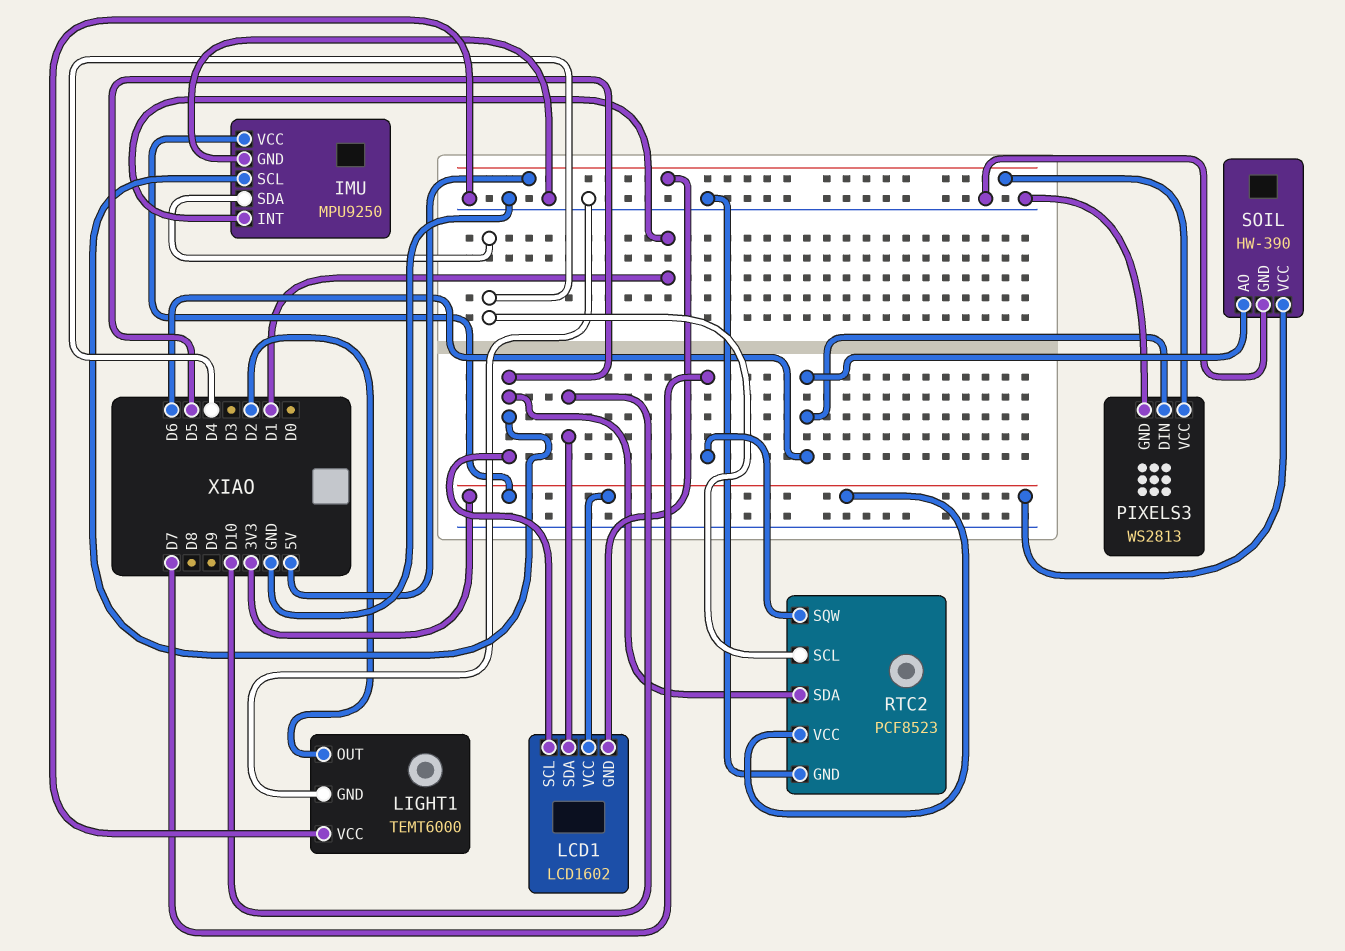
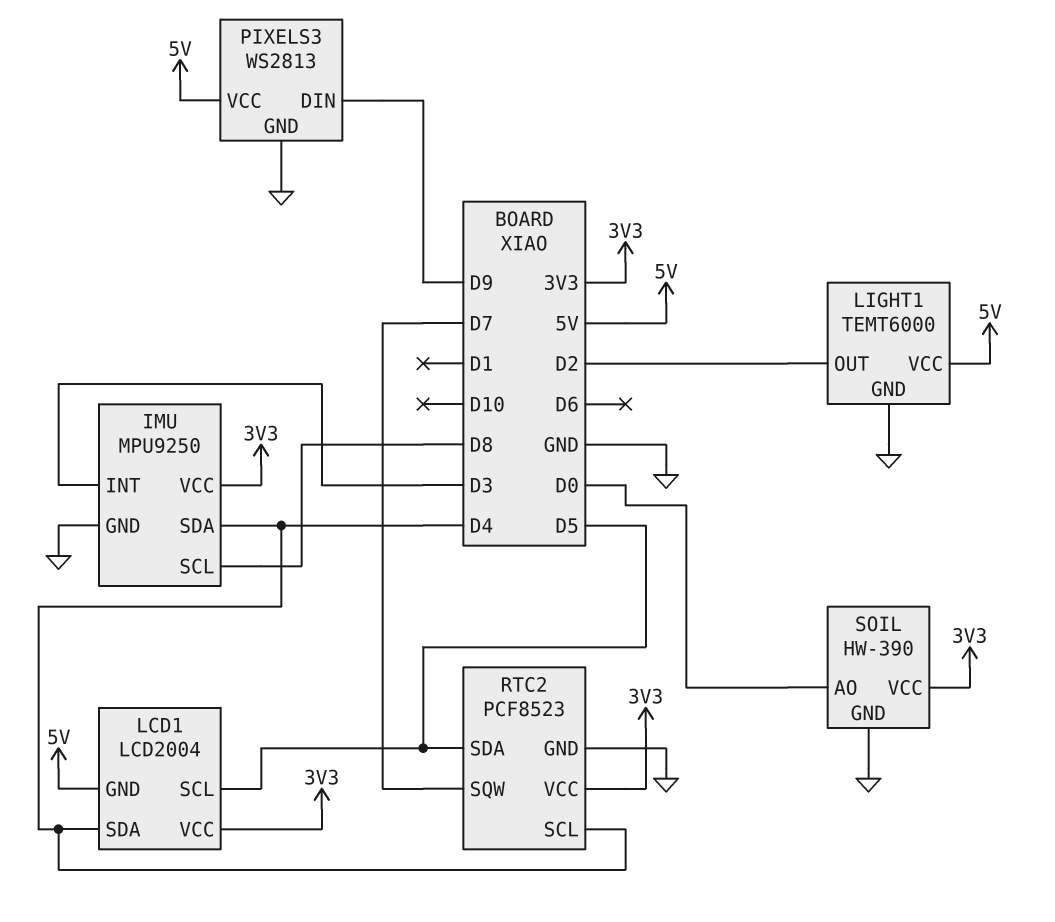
IMU pin INT: D1 -> D3
IMU pin SCL: D5 -> D8
LCD1: LCD1602 -> LCD2004
LCD1 pin SDA: D10 -> D4
LIGHT1 pin VCC: GND -> 5V
PIXELS3 pin DIN: D6 -> D9
SOIL pin AO: D6 -> D0

